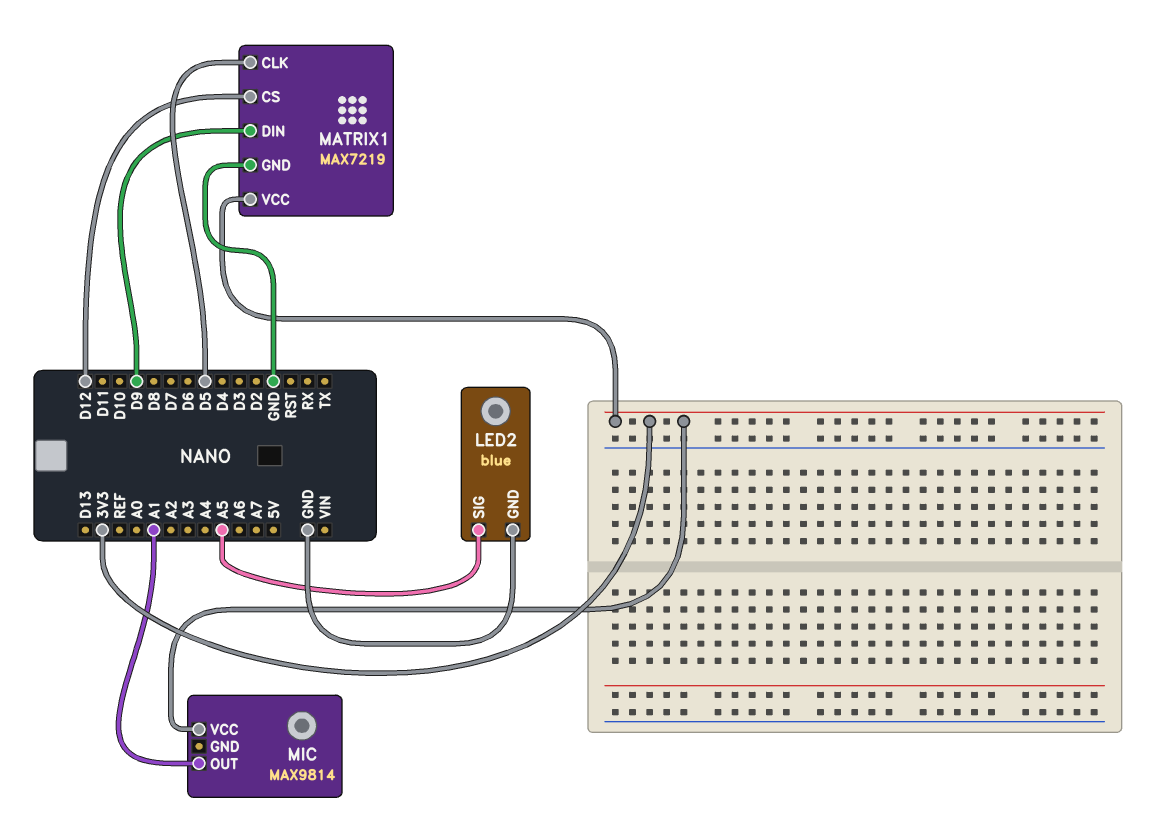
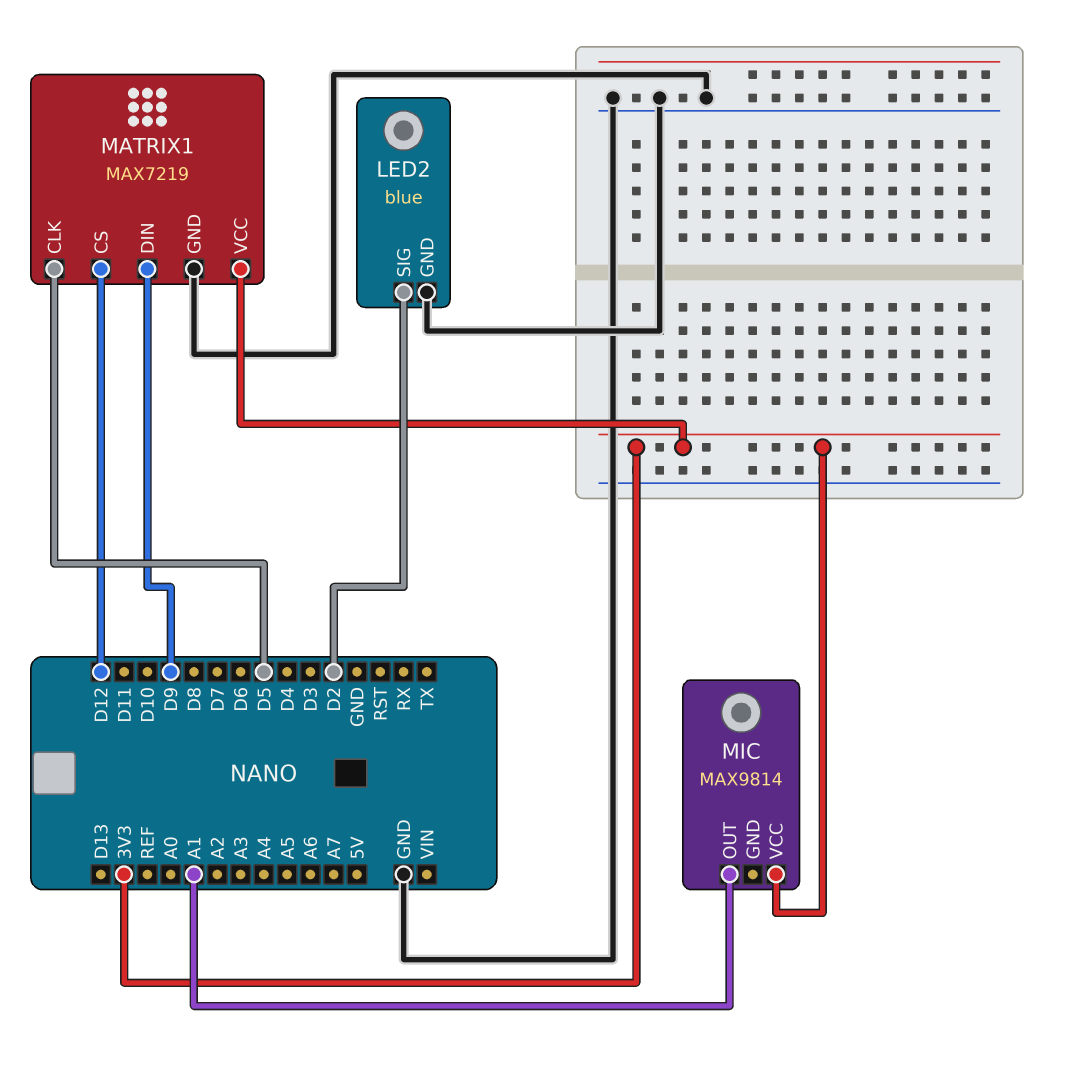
LED2 pin SIG: A5 -> D2

